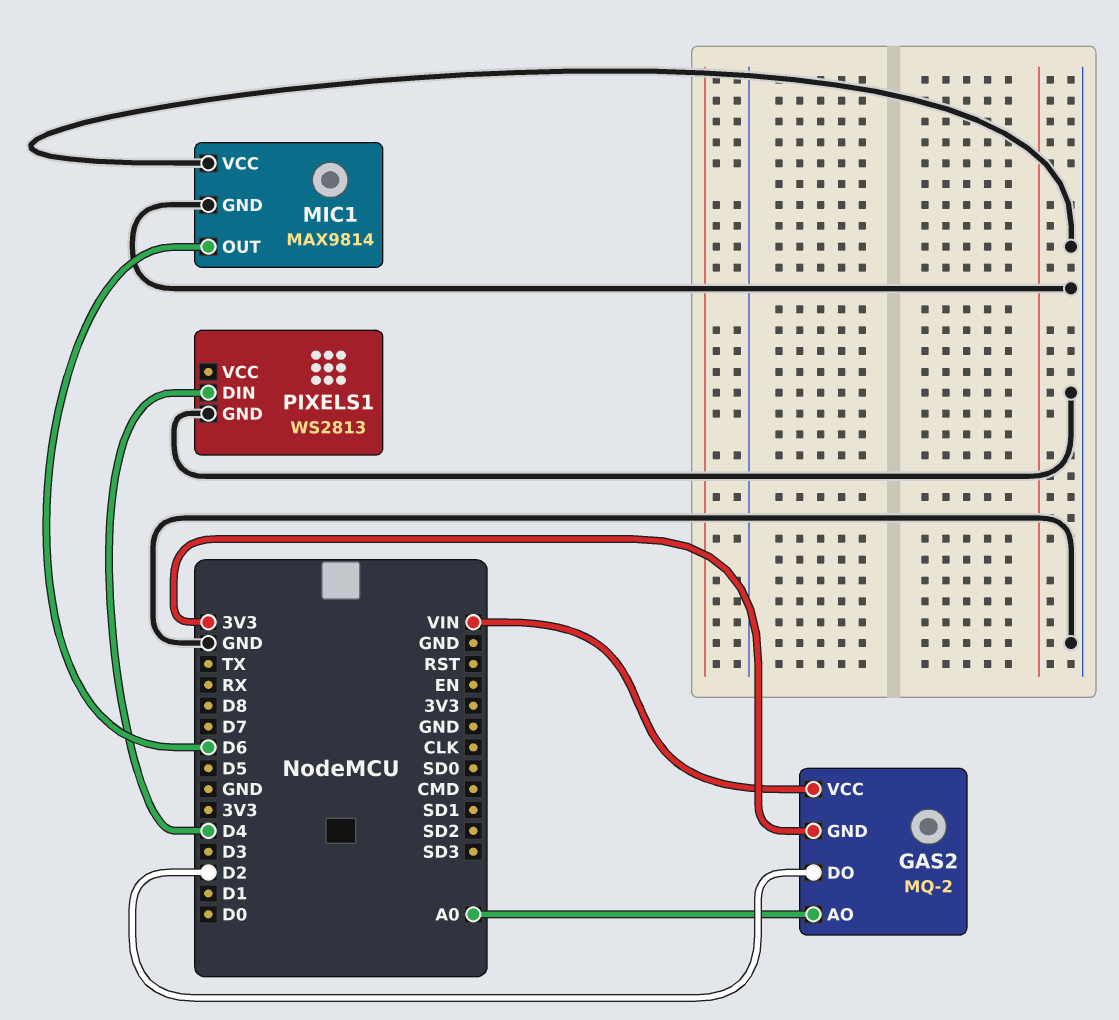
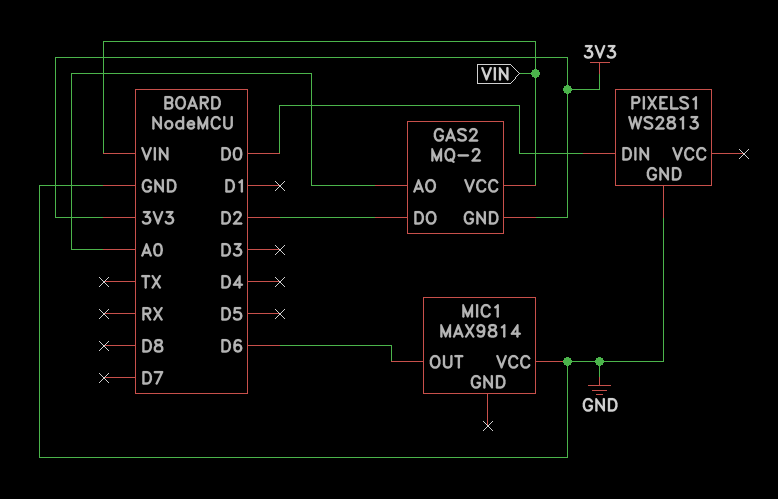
MIC1 pin GND: GND -> none
PIXELS1 pin DIN: D4 -> D0

